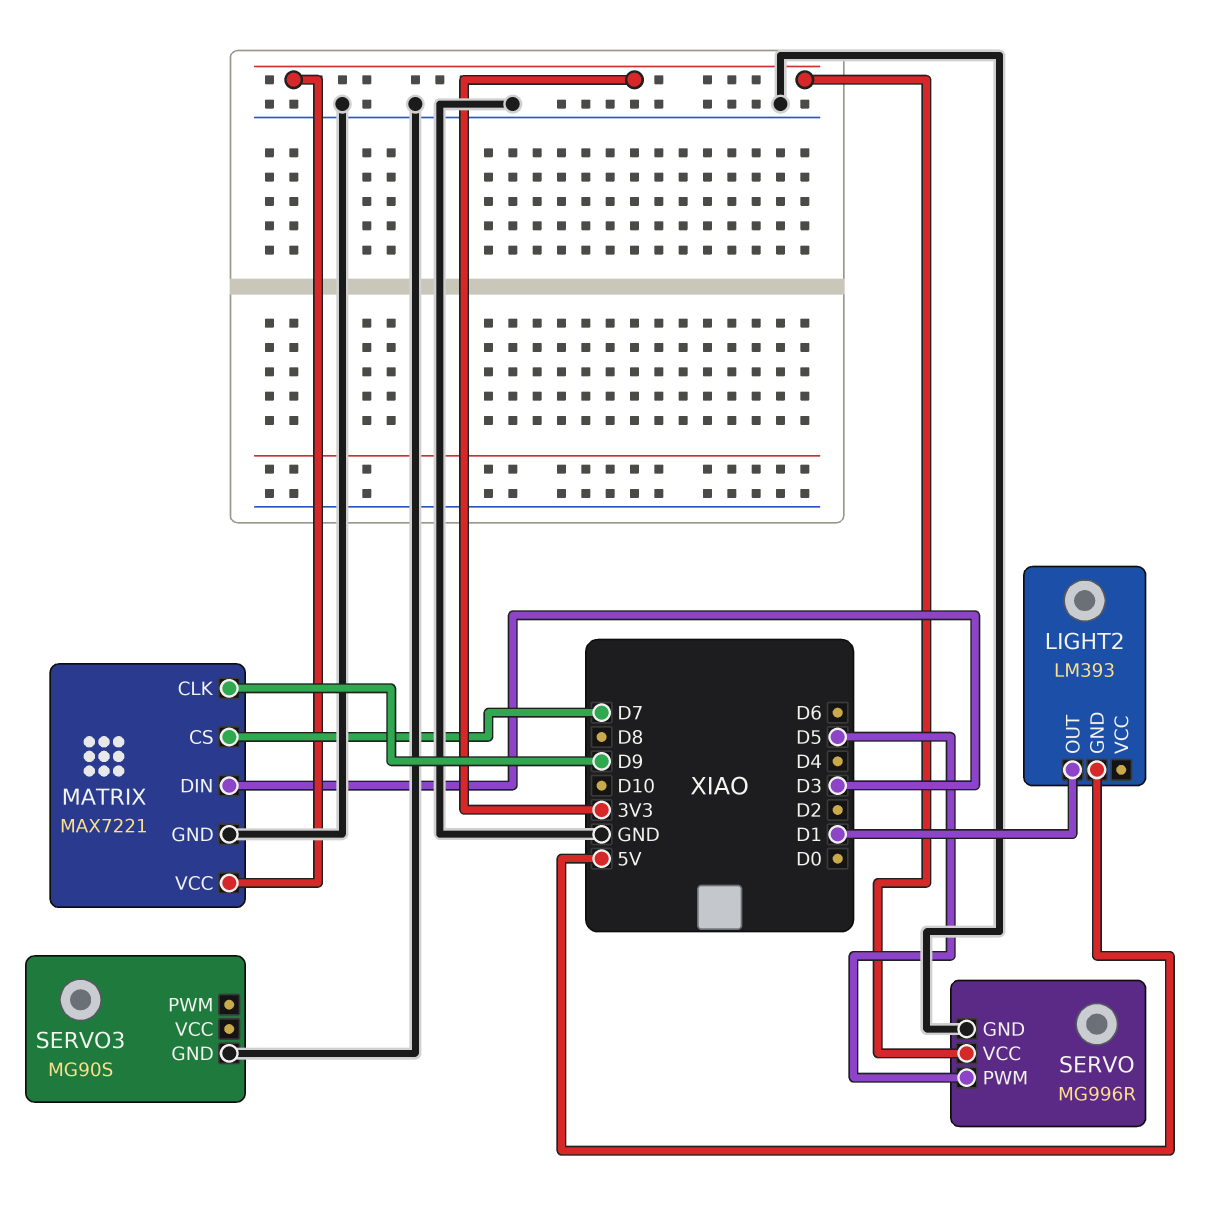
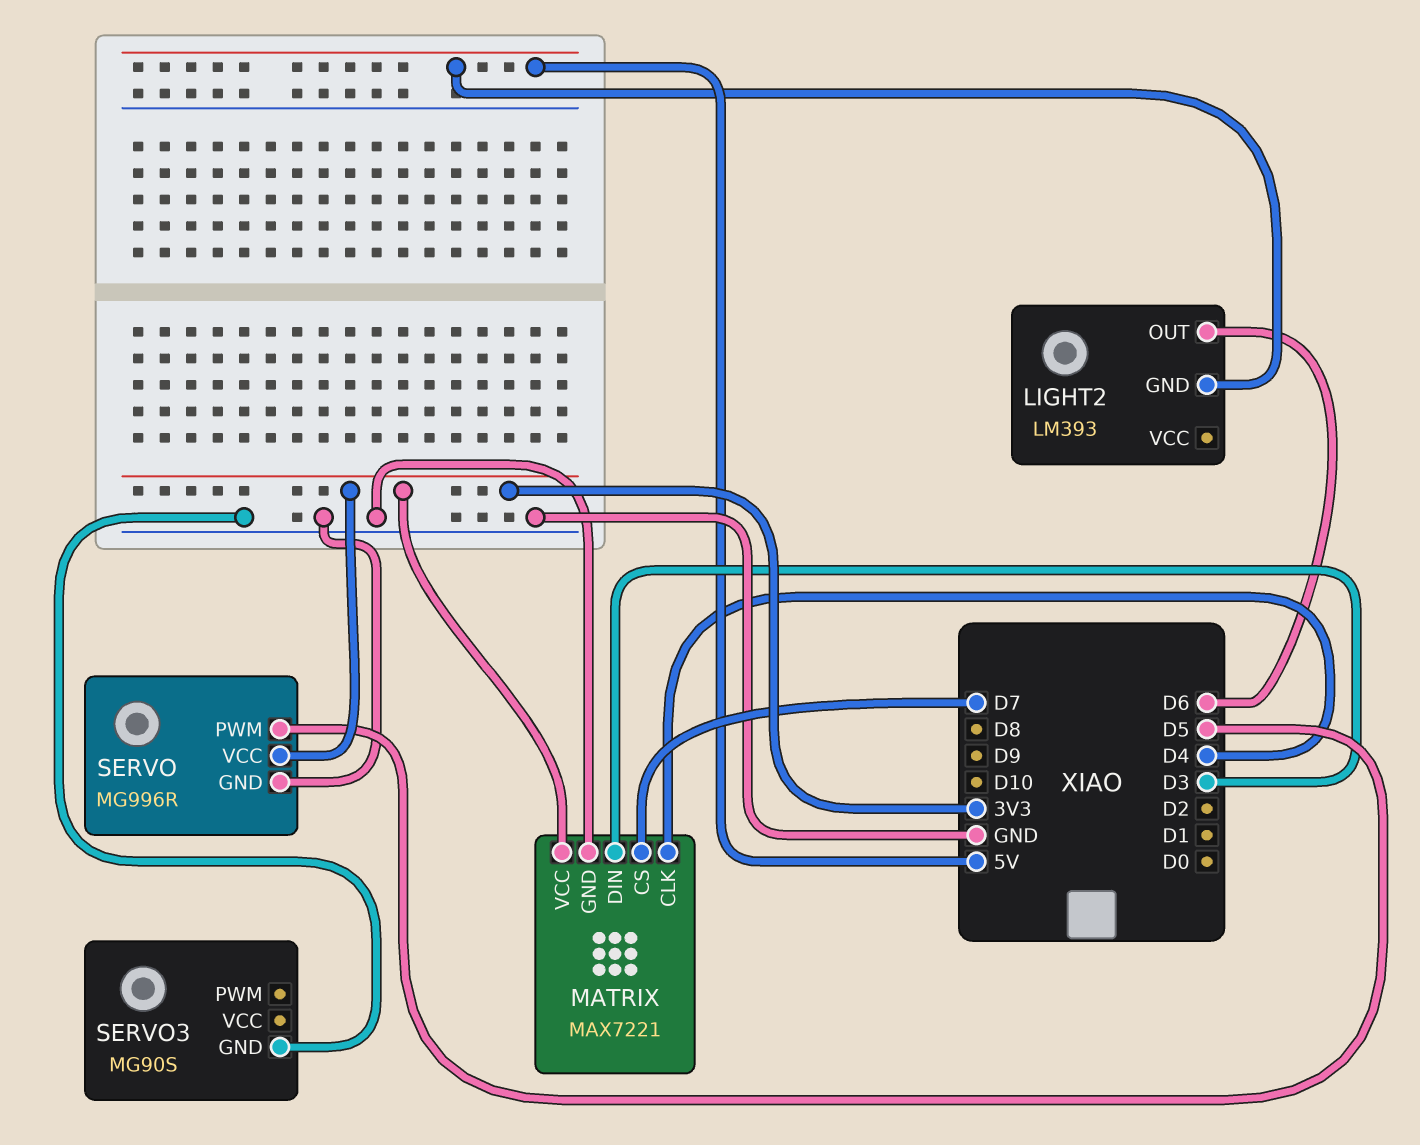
LIGHT2 pin OUT: D1 -> D6
MATRIX pin CLK: D9 -> D4

